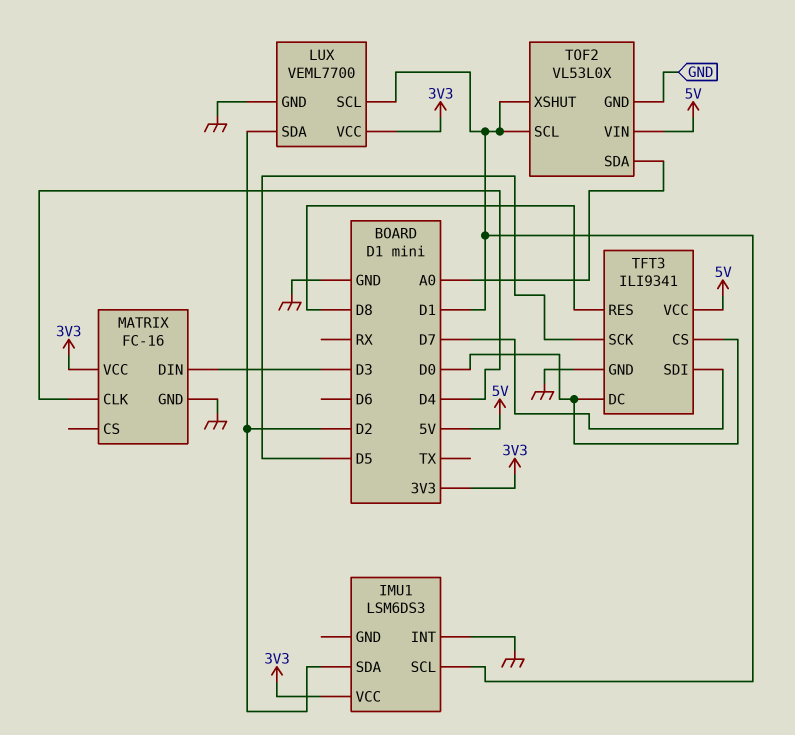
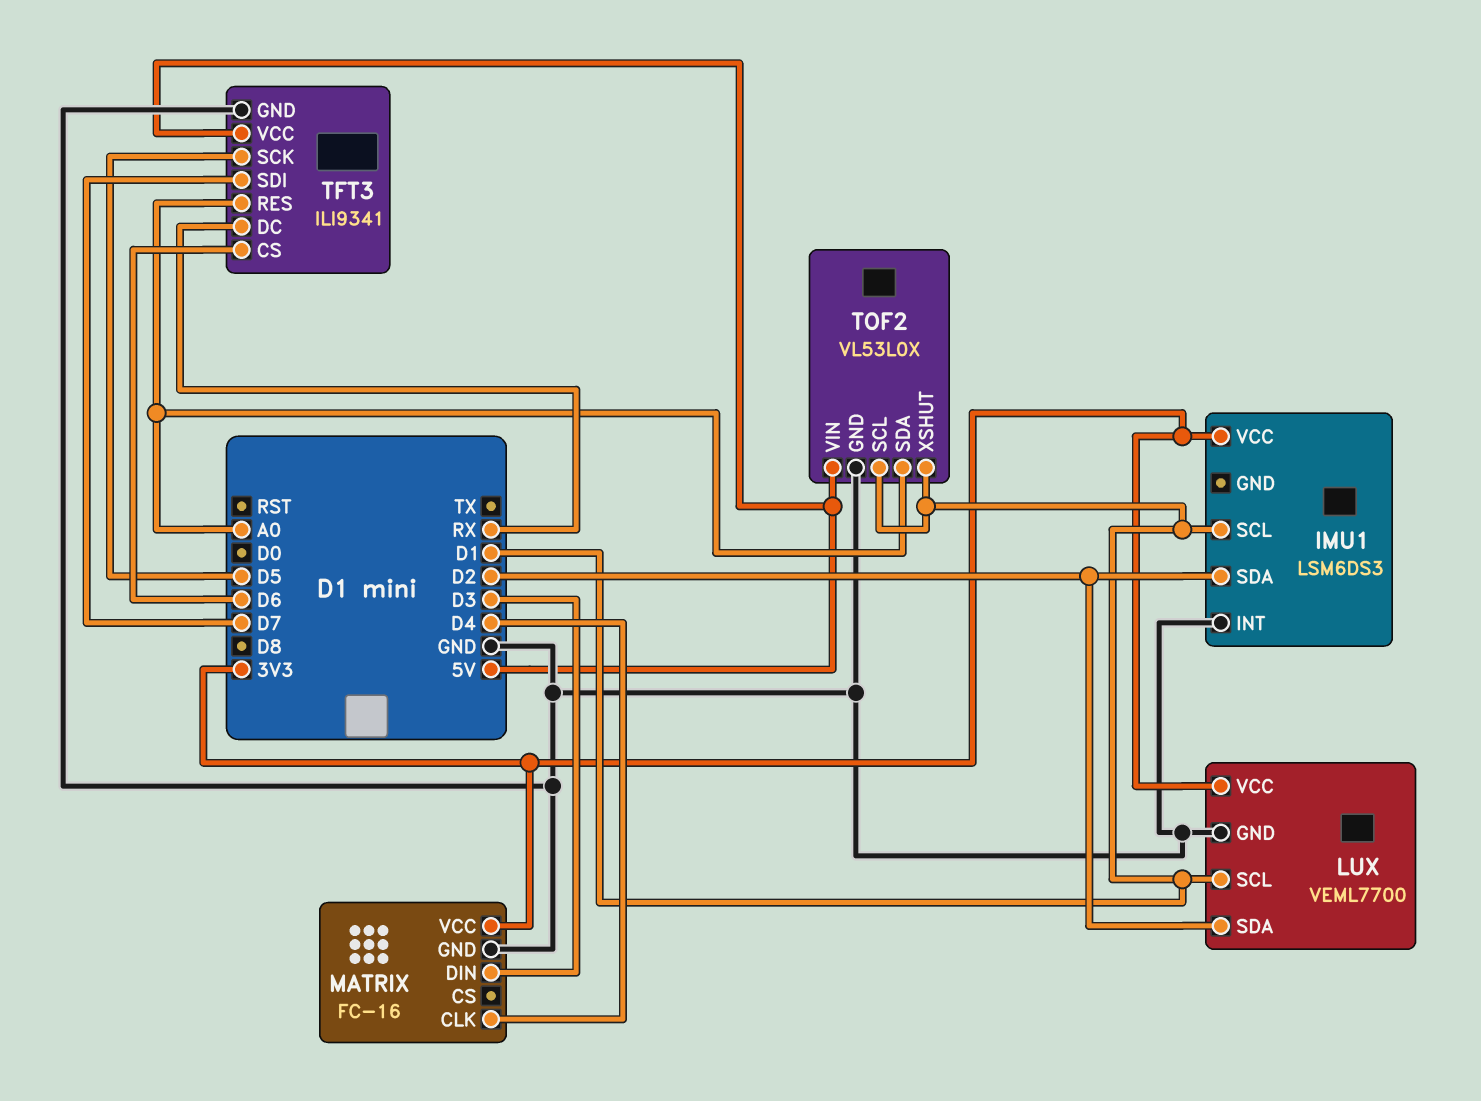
TFT3 pin CS: D0 -> D6
TFT3 pin DC: D0 -> RX
TFT3 pin RES: D8 -> A0

